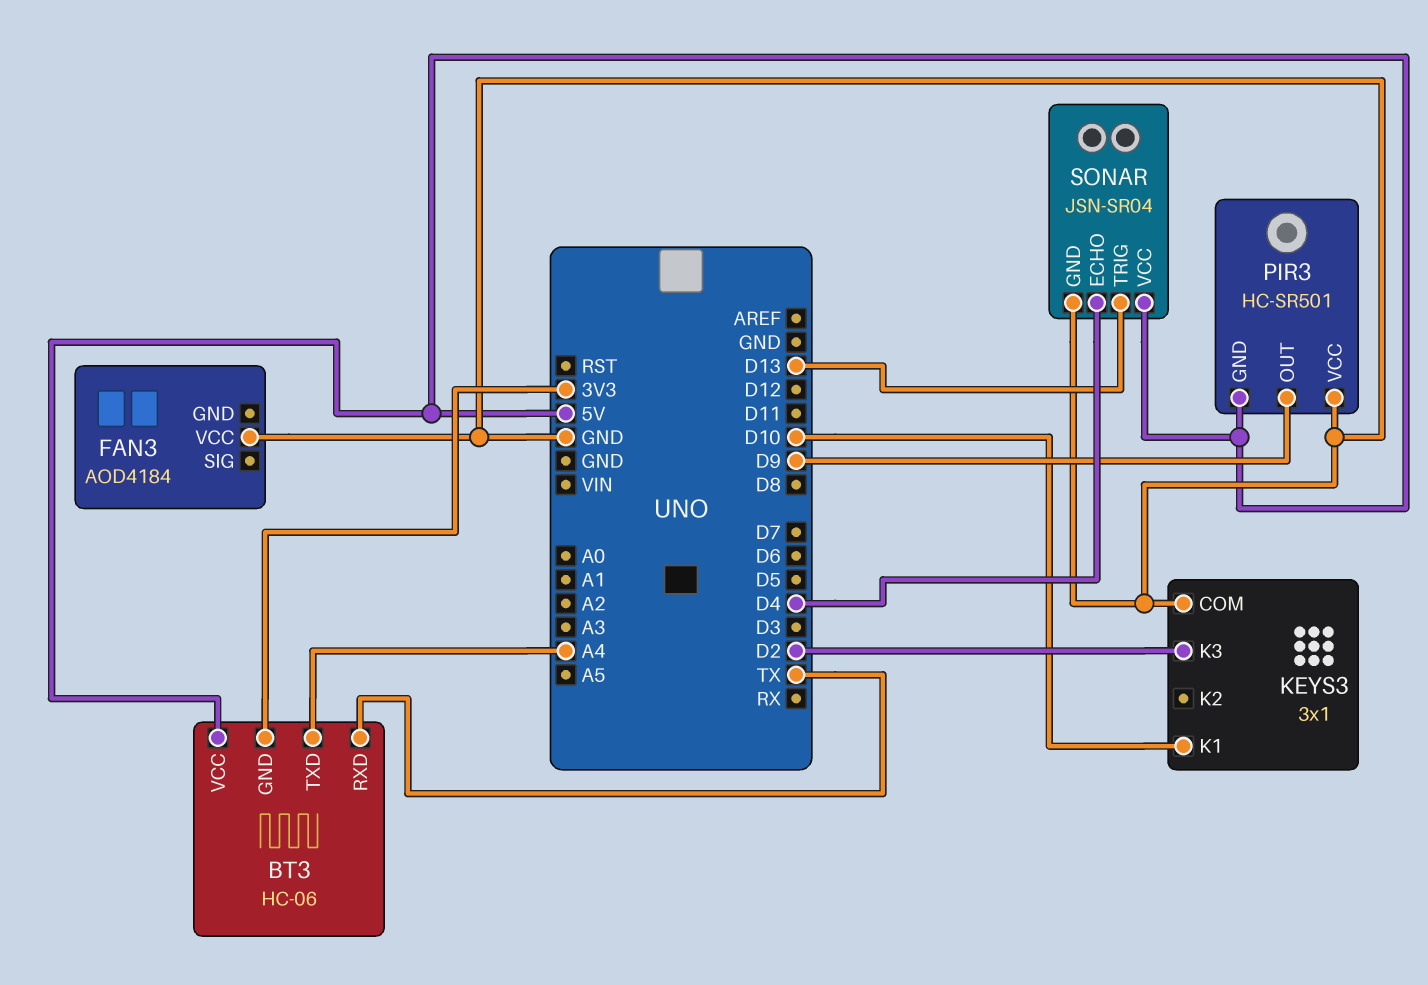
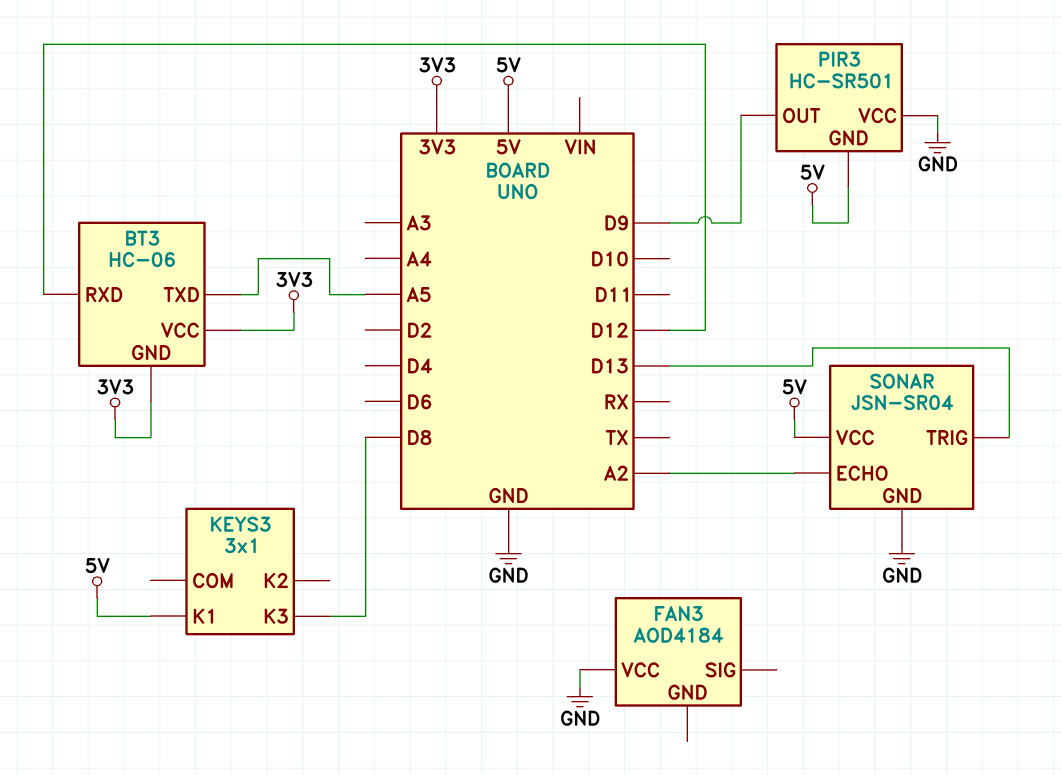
BT3 pin RXD: TX -> D12
BT3 pin TXD: A4 -> A5
BT3 pin VCC: 5V -> 3V3
KEYS3 pin COM: GND -> none
KEYS3 pin K1: D10 -> 5V
KEYS3 pin K3: D2 -> D8
SONAR pin ECHO: D4 -> A2

